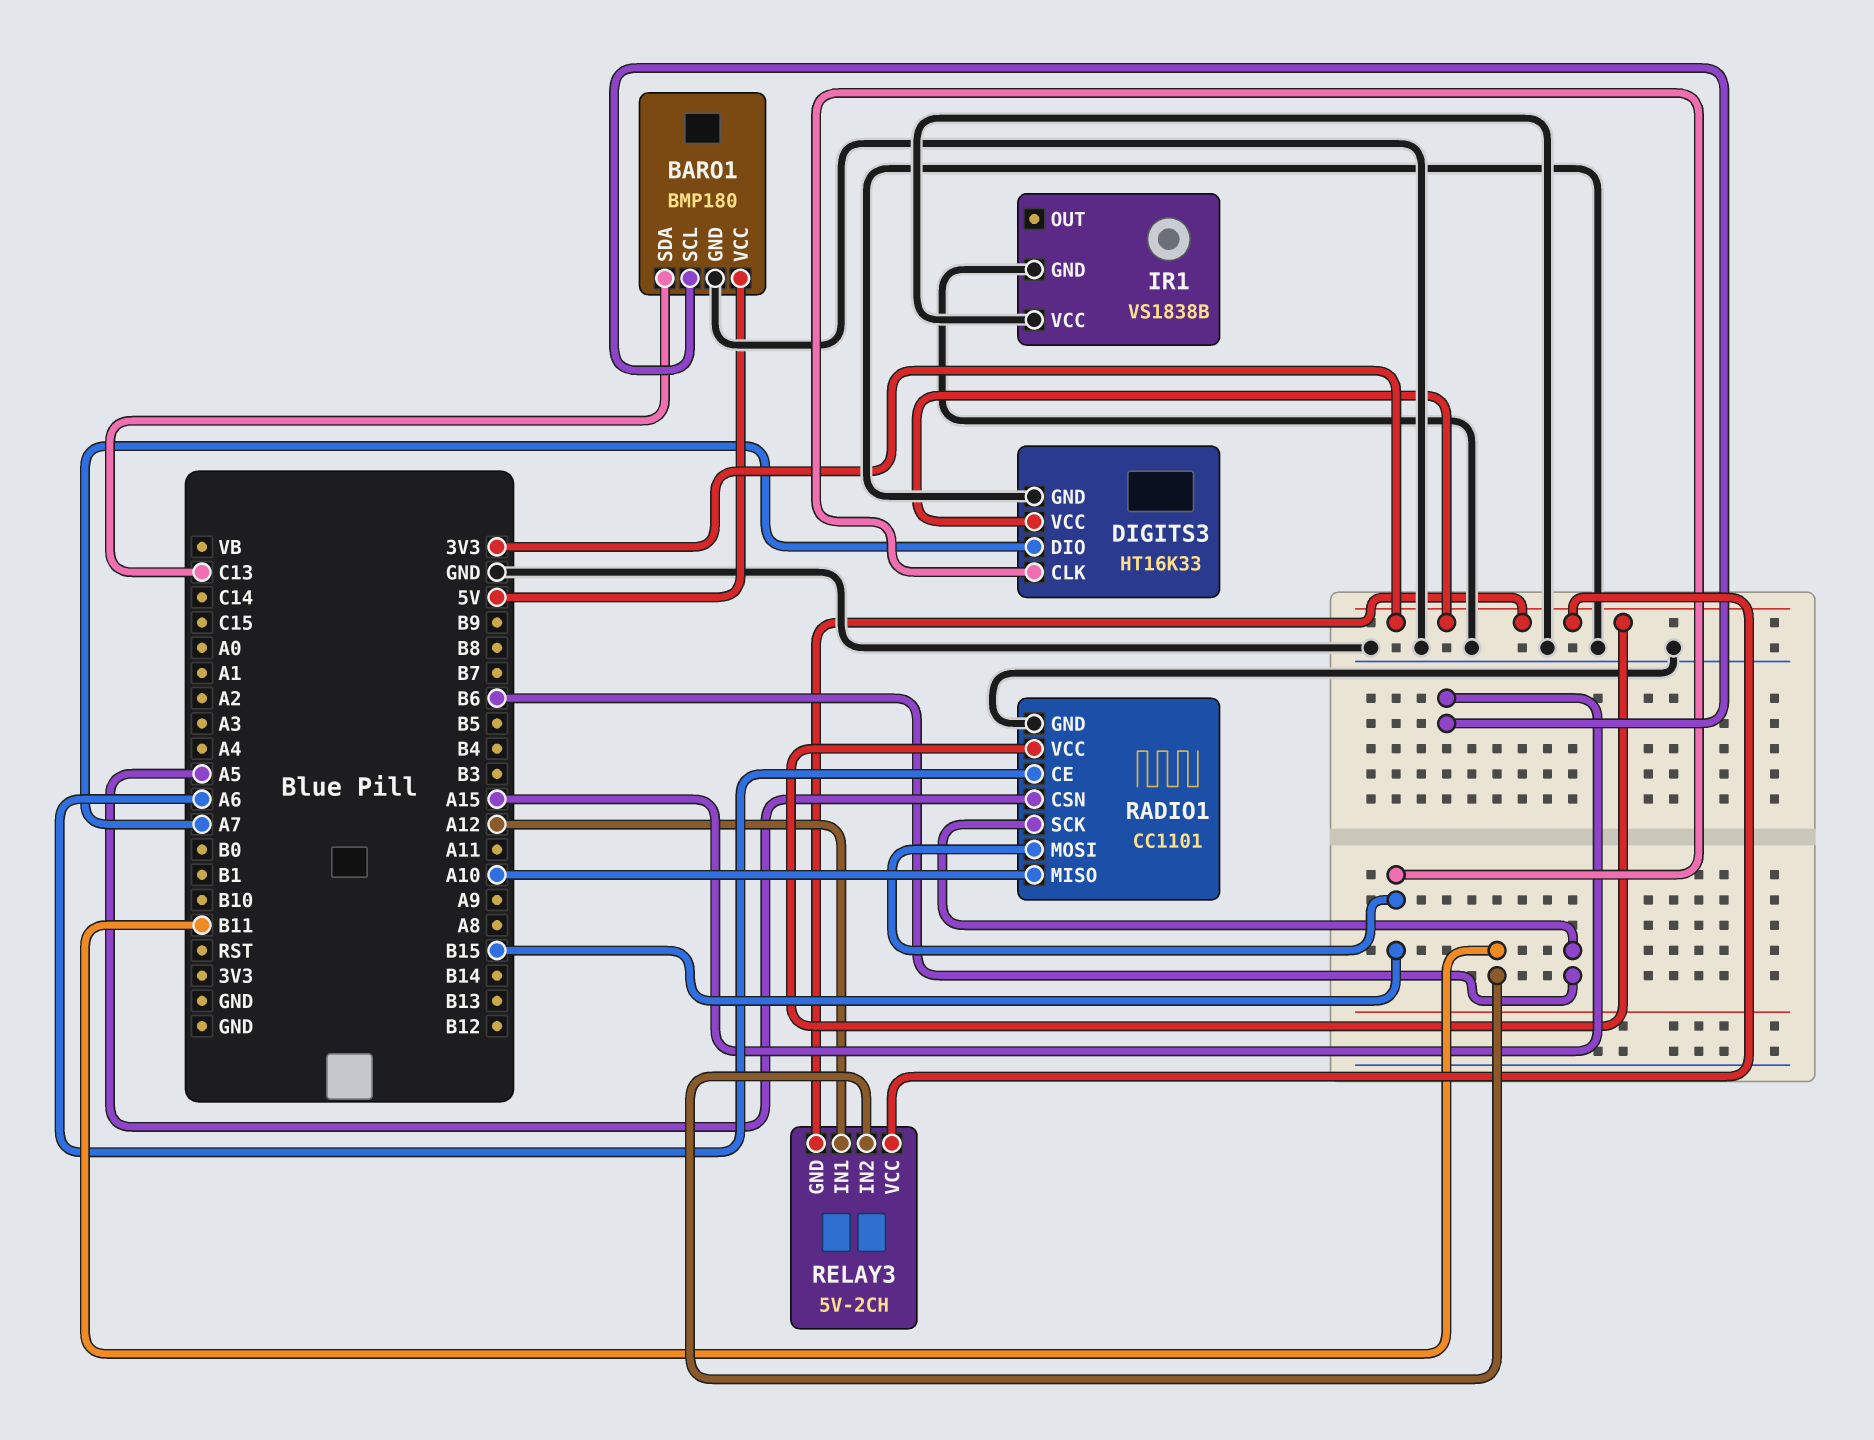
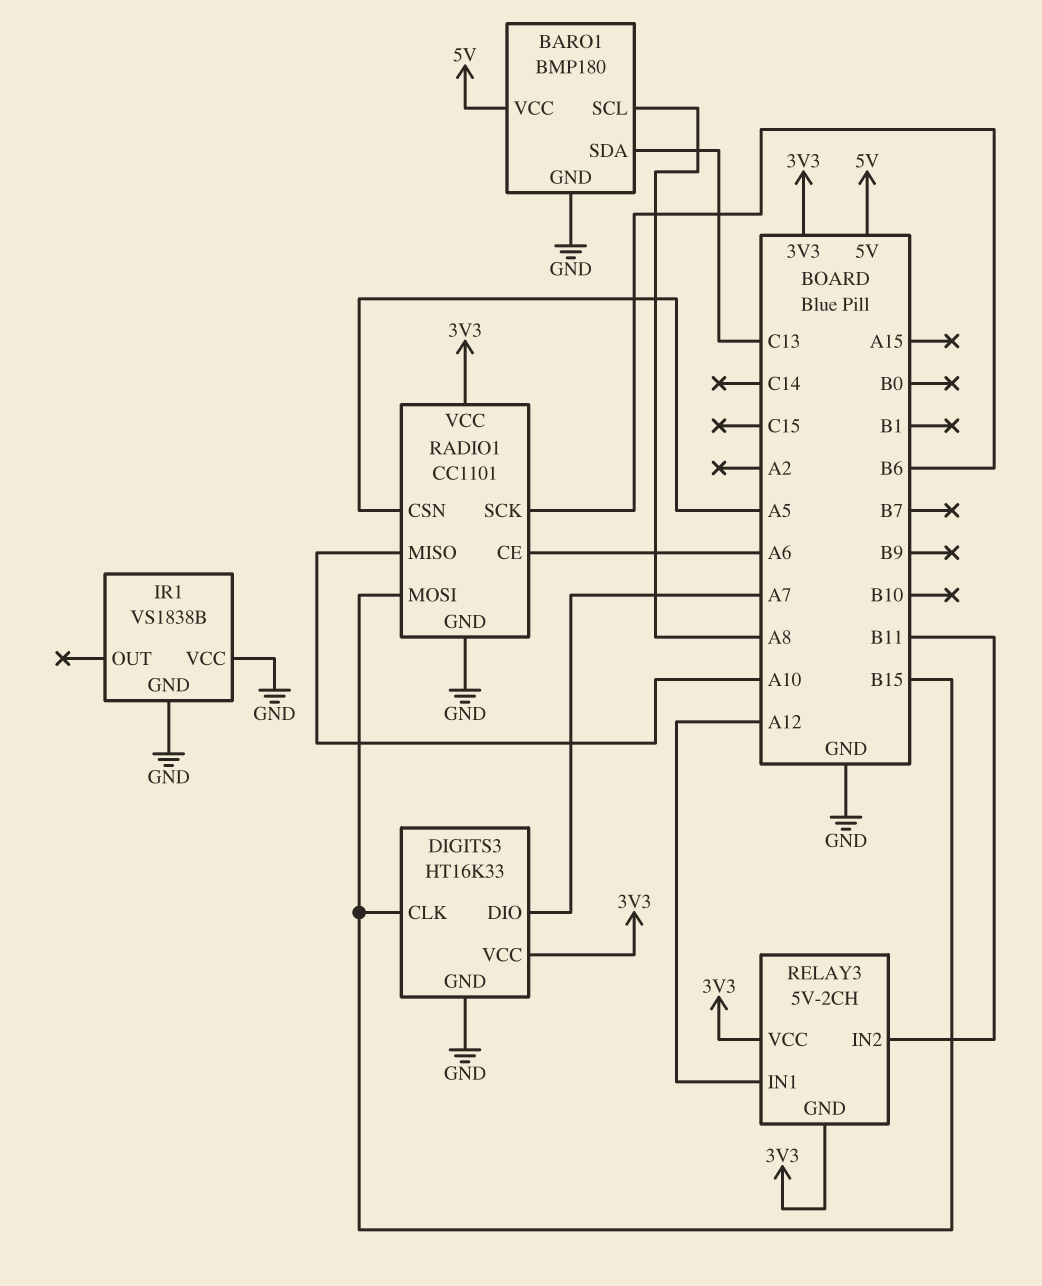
BARO1 pin SCL: A15 -> A8

